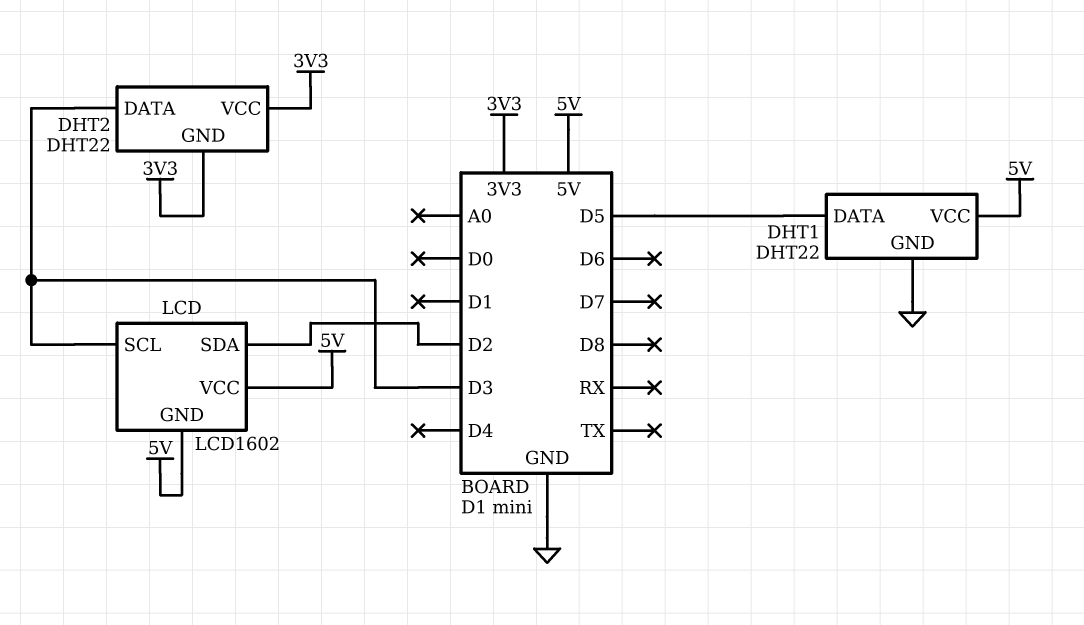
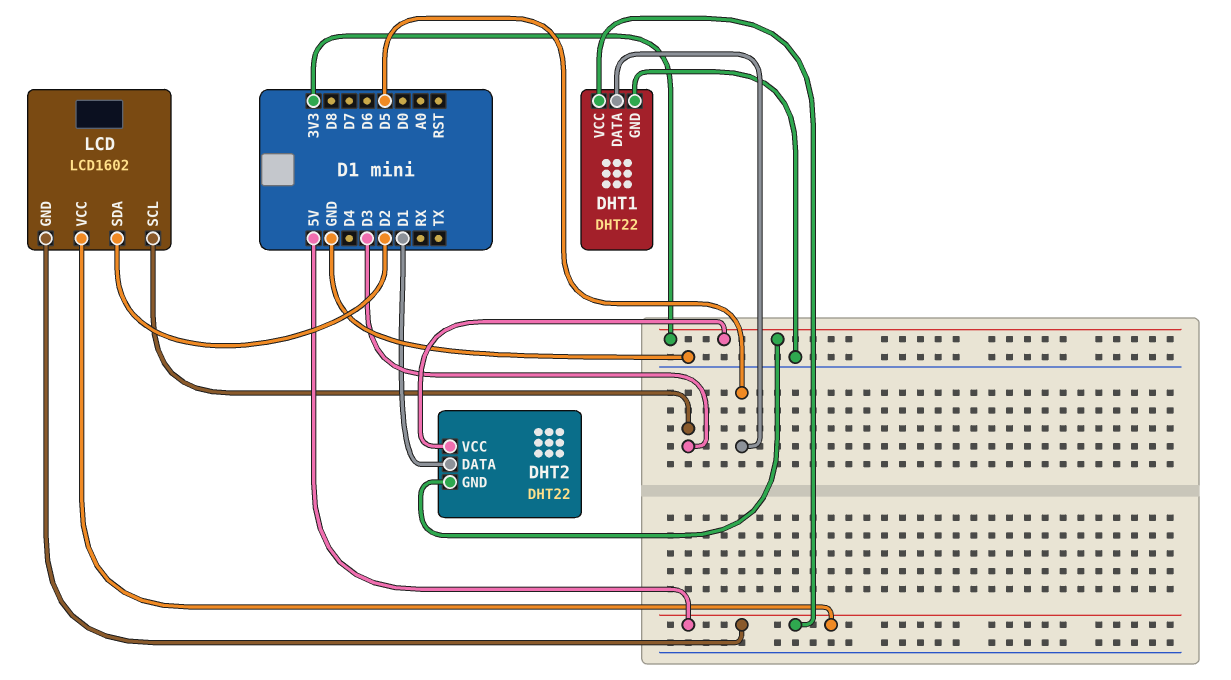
DHT2 pin DATA: D3 -> D1

